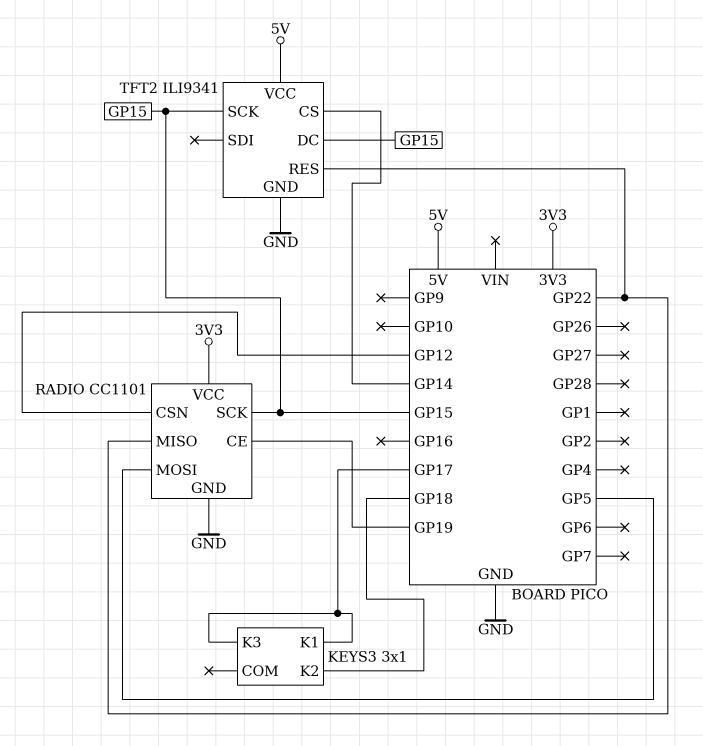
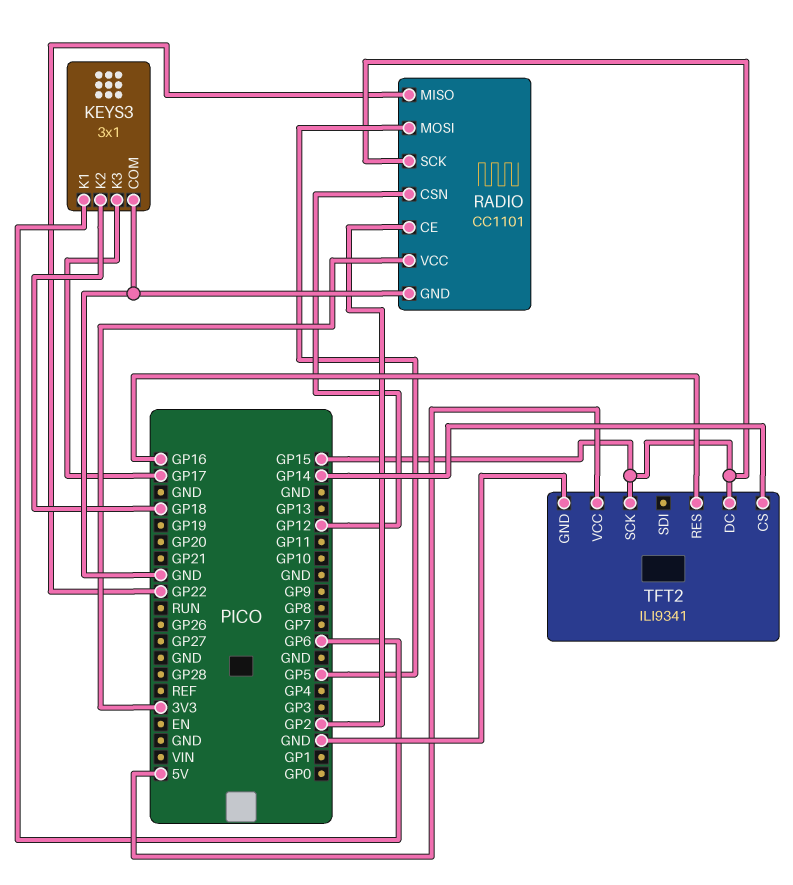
KEYS3 pin COM: none -> GND
KEYS3 pin K1: GP17 -> GP6
RADIO pin CE: GP19 -> GP2
TFT2 pin RES: GP22 -> GP16

